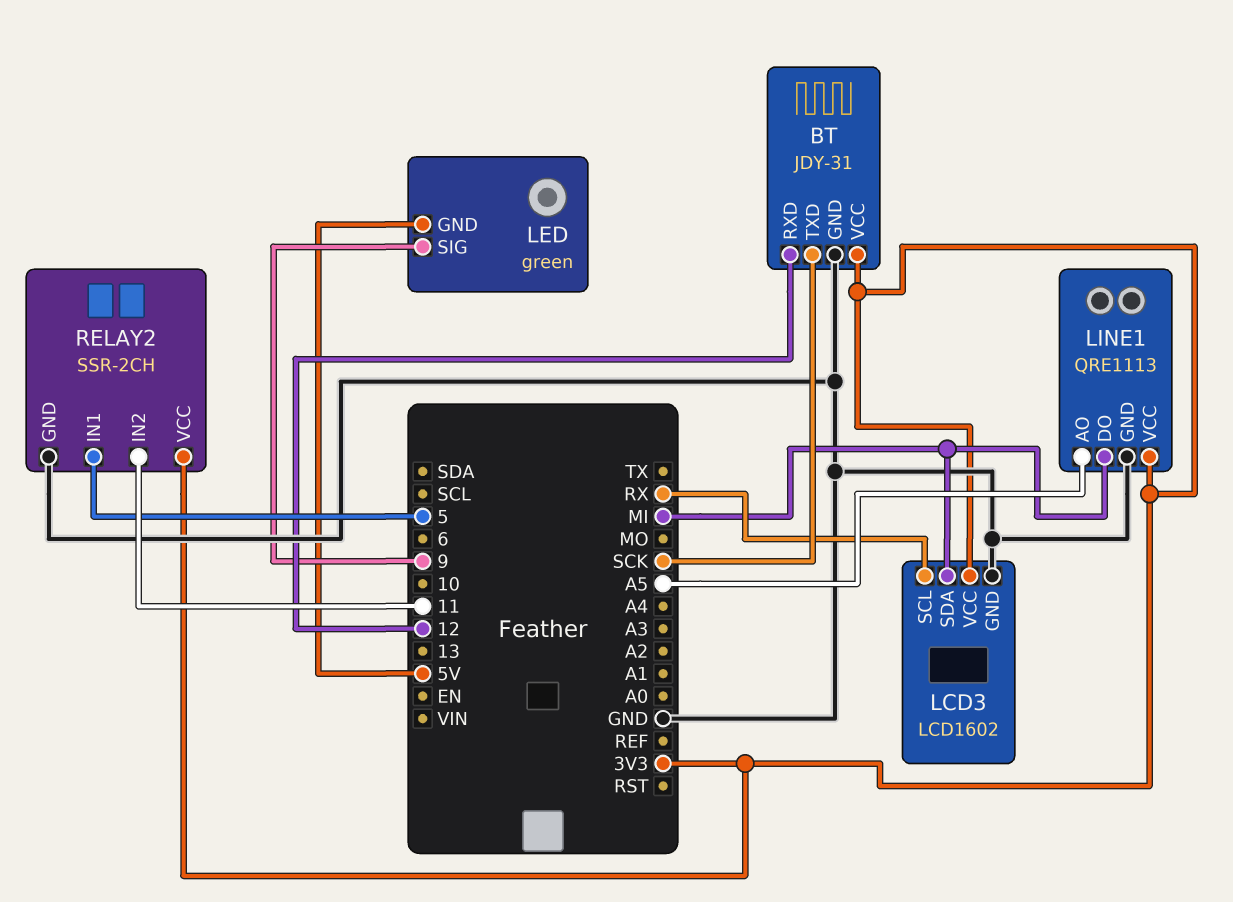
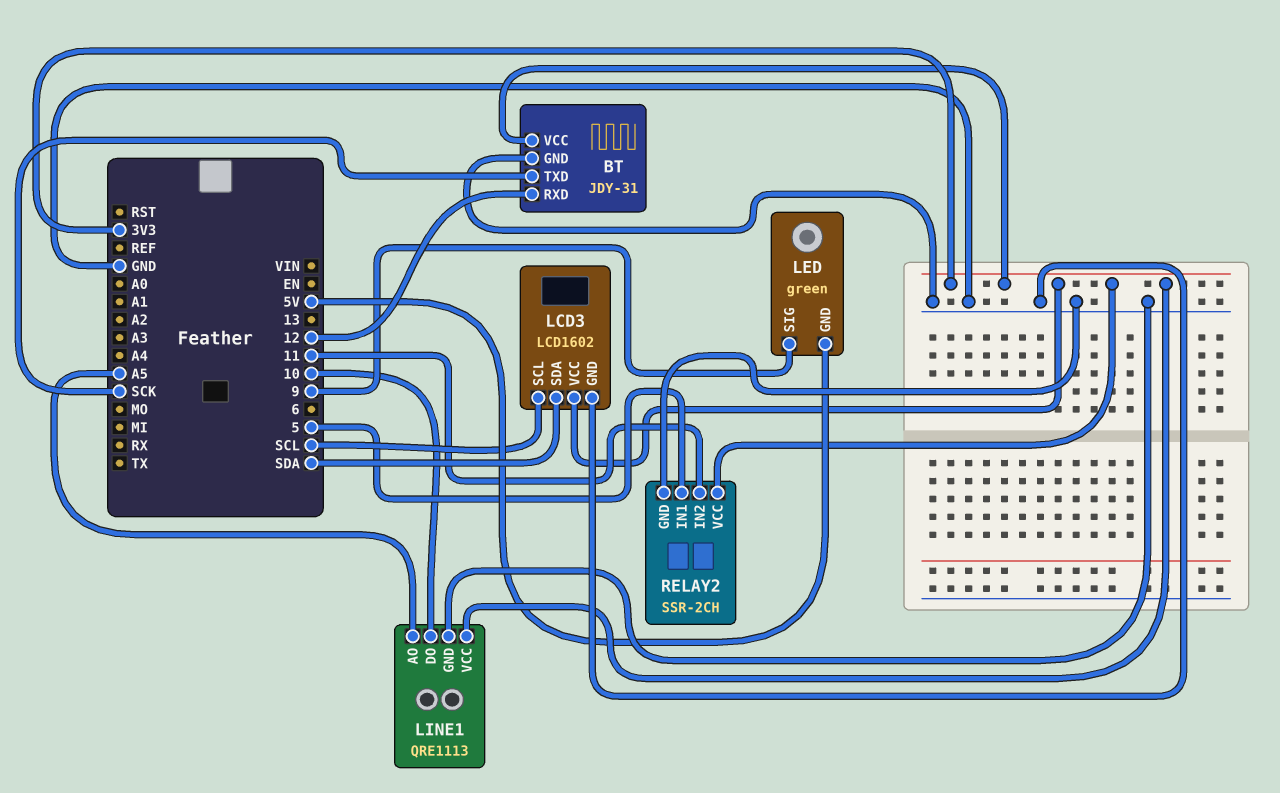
LCD3 pin SCL: RX -> SCL
LCD3 pin SDA: MI -> SDA
LINE1 pin DO: MI -> 10

